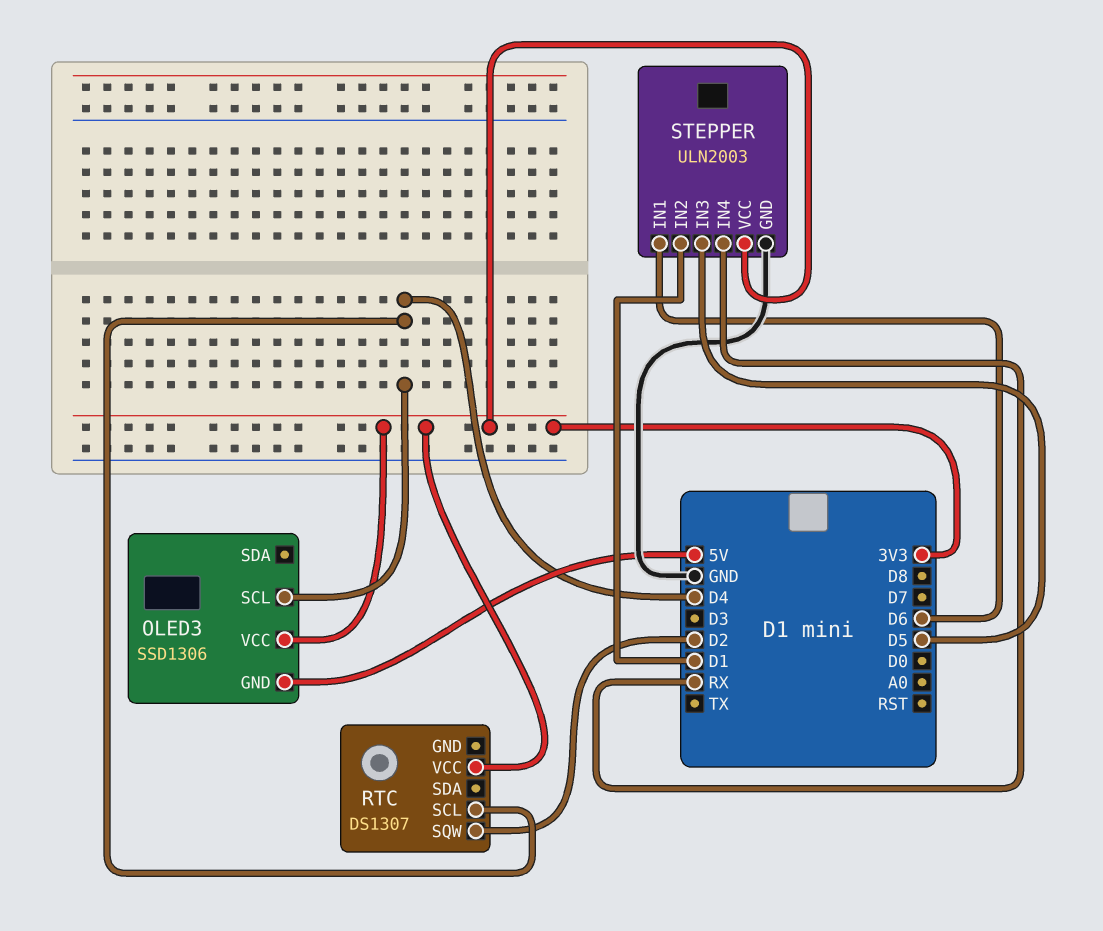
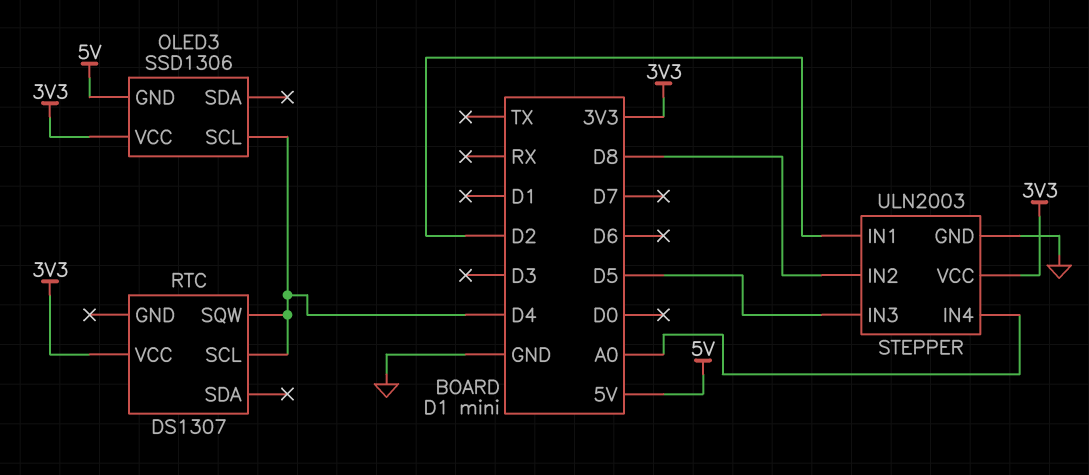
RTC pin SQW: D2 -> D4
STEPPER pin IN1: D6 -> D2
STEPPER pin IN2: D1 -> D8
STEPPER pin IN4: RX -> A0

